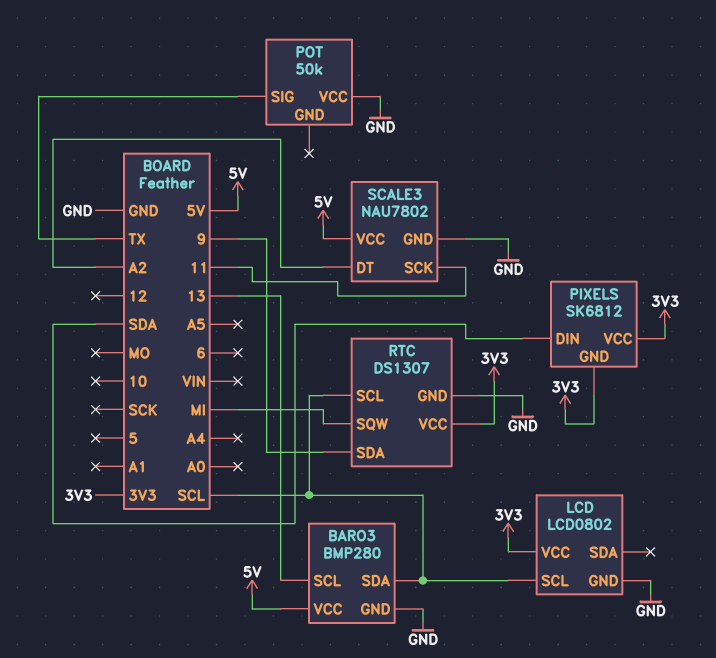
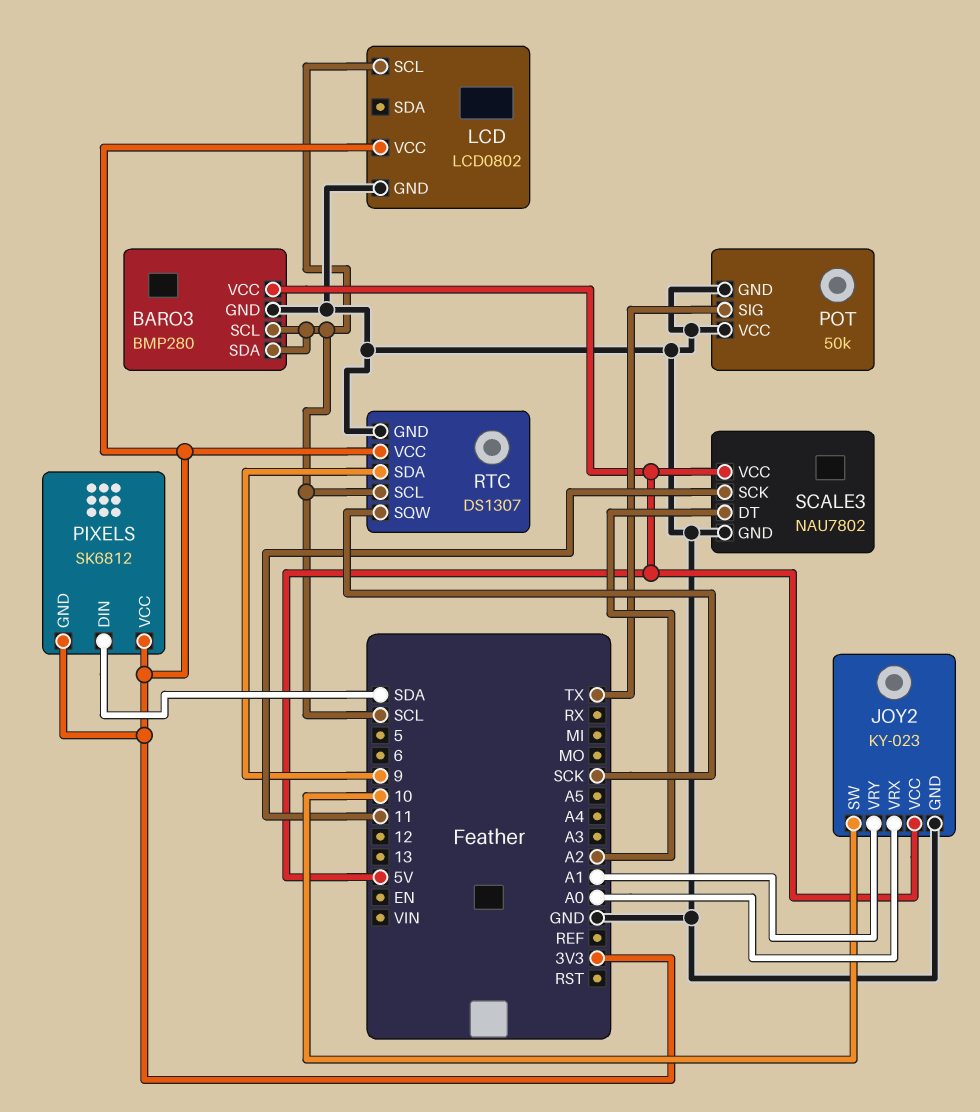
BARO3 pin SCL: 13 -> SCL
JOY2: none -> KY-023
JOY2 pin GND: none -> GND
JOY2 pin SW: none -> 10
JOY2 pin VCC: none -> 5V
JOY2 pin VRX: none -> A0
JOY2 pin VRY: none -> A1
POT pin GND: none -> GND
RTC pin SQW: MI -> SCK

